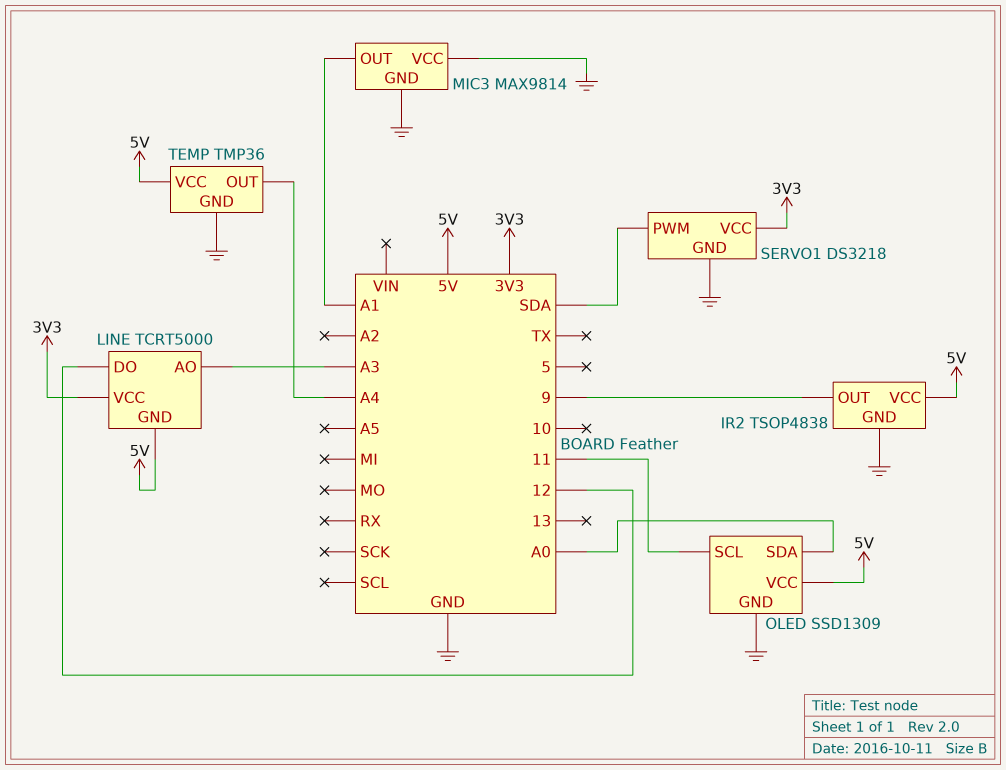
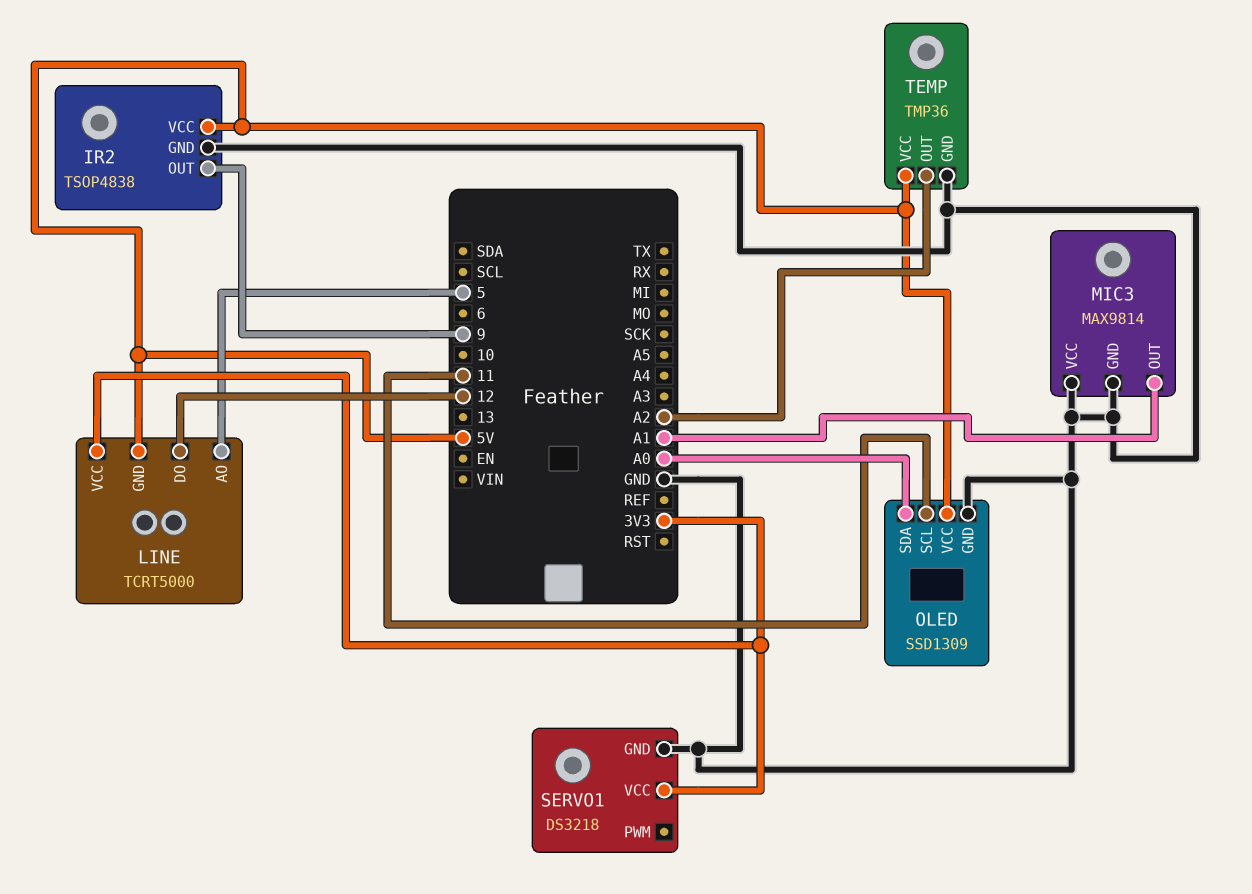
LINE pin AO: A3 -> 5
SERVO1 pin PWM: SDA -> none
TEMP pin OUT: A4 -> A2

